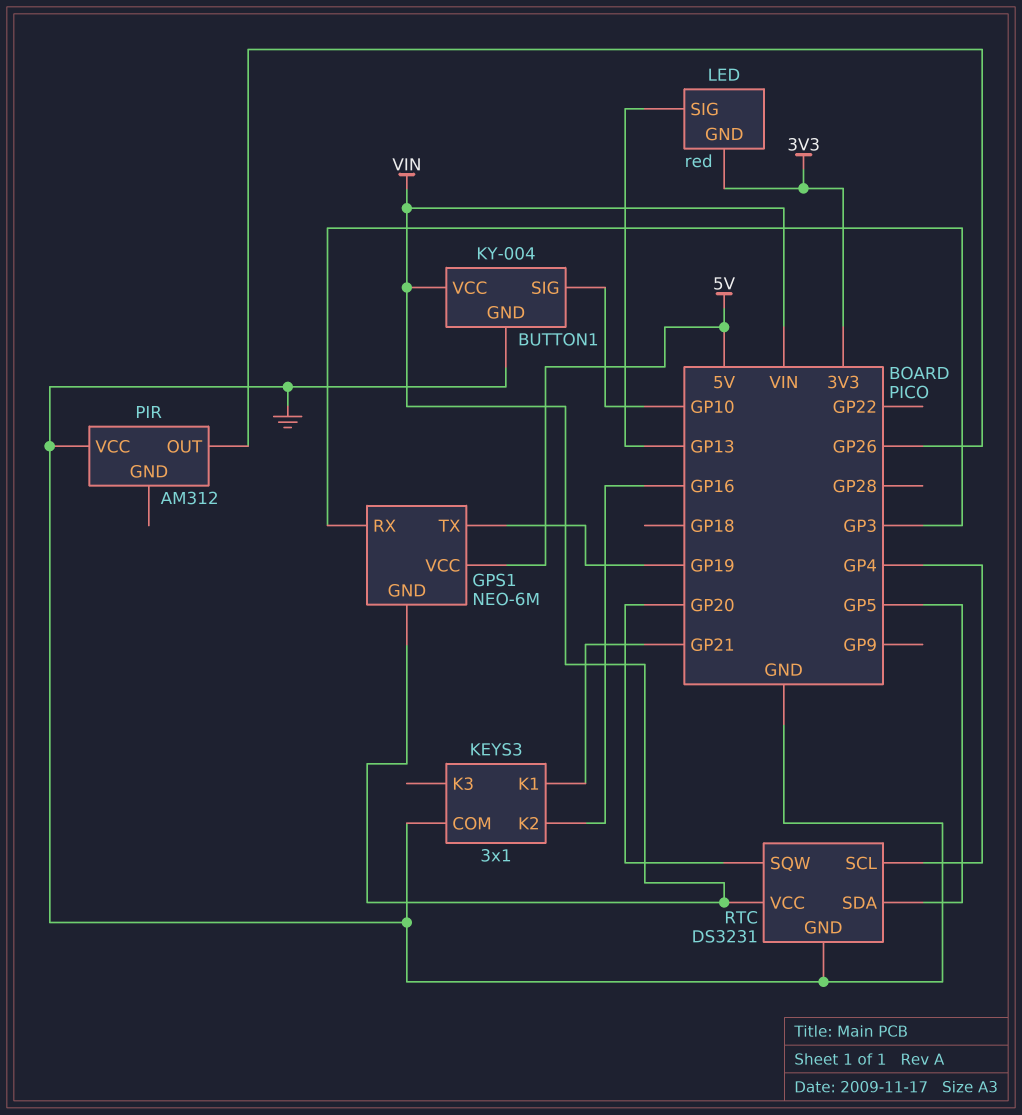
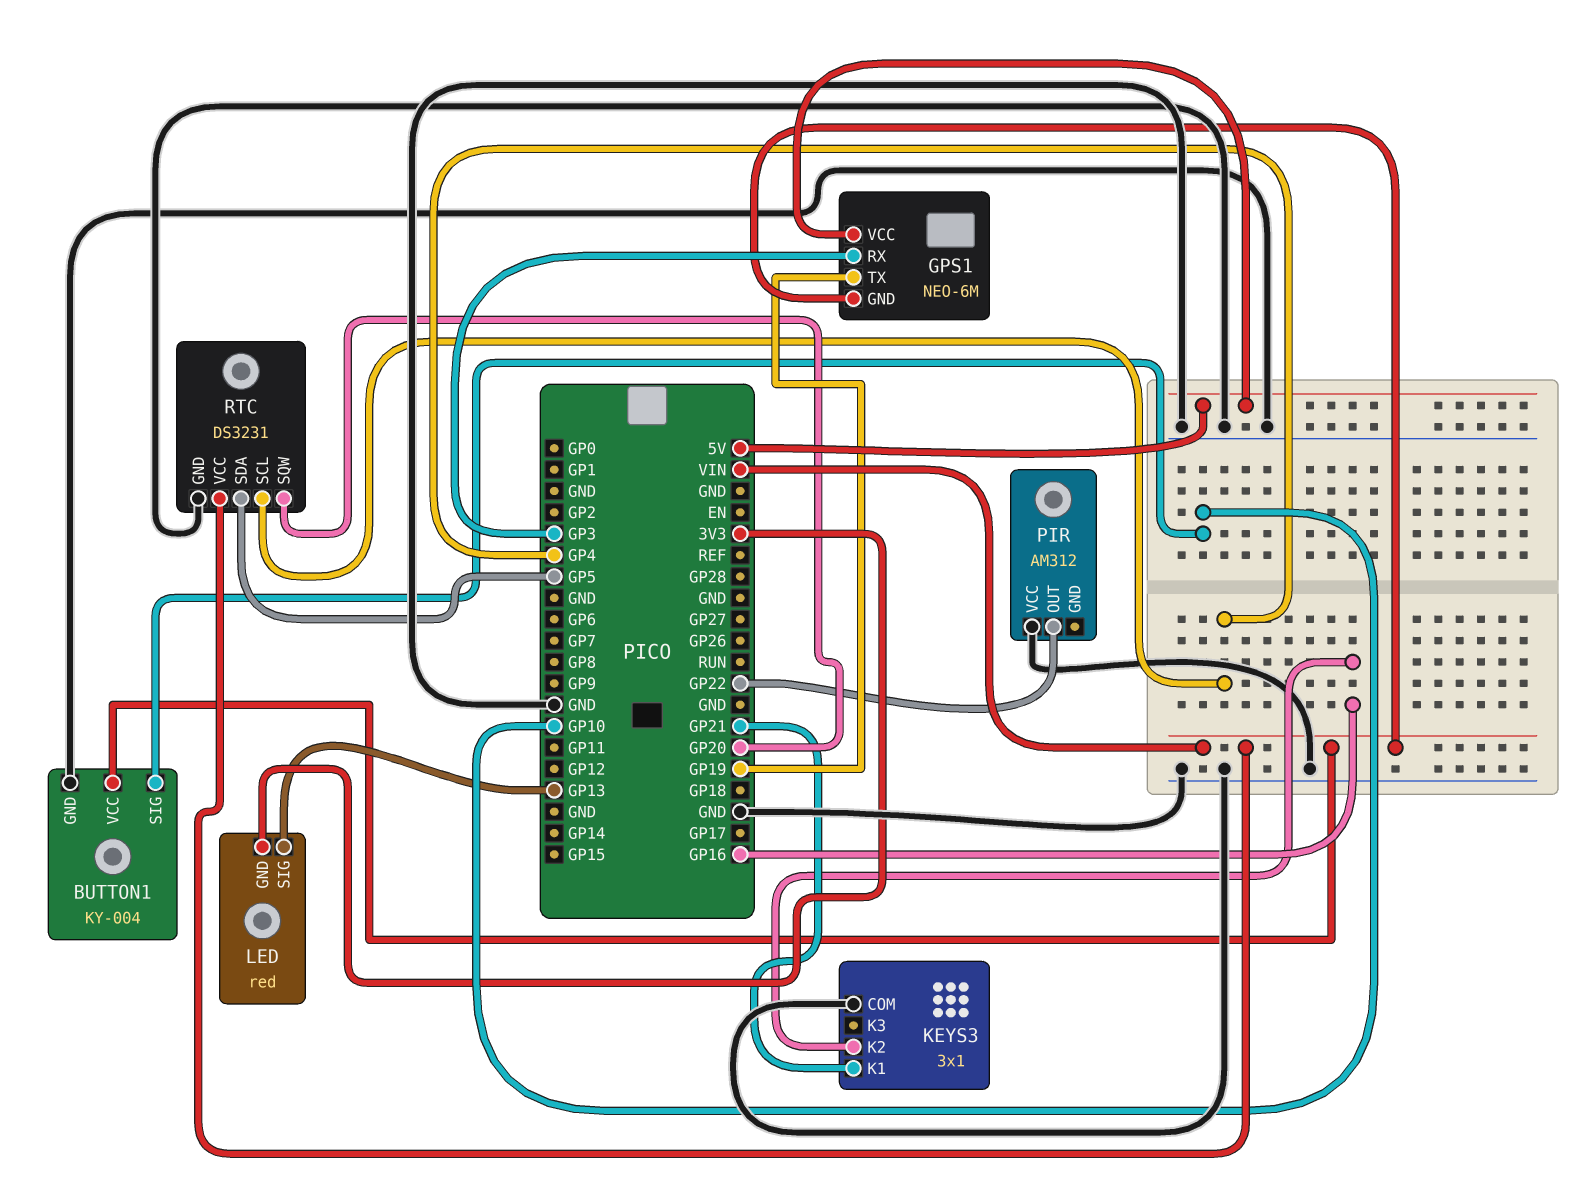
PIR pin OUT: GP26 -> GP22

